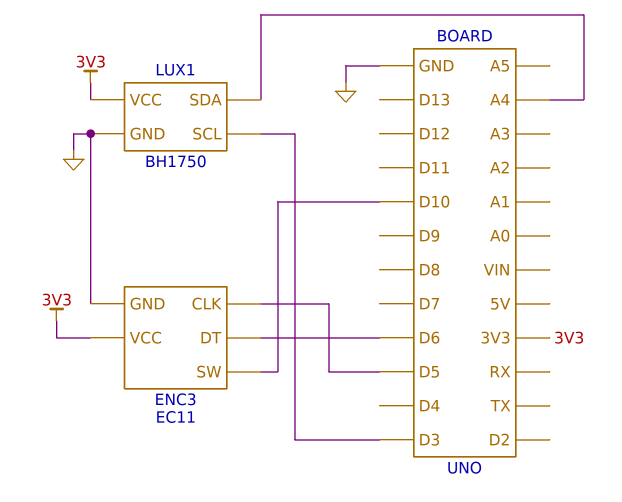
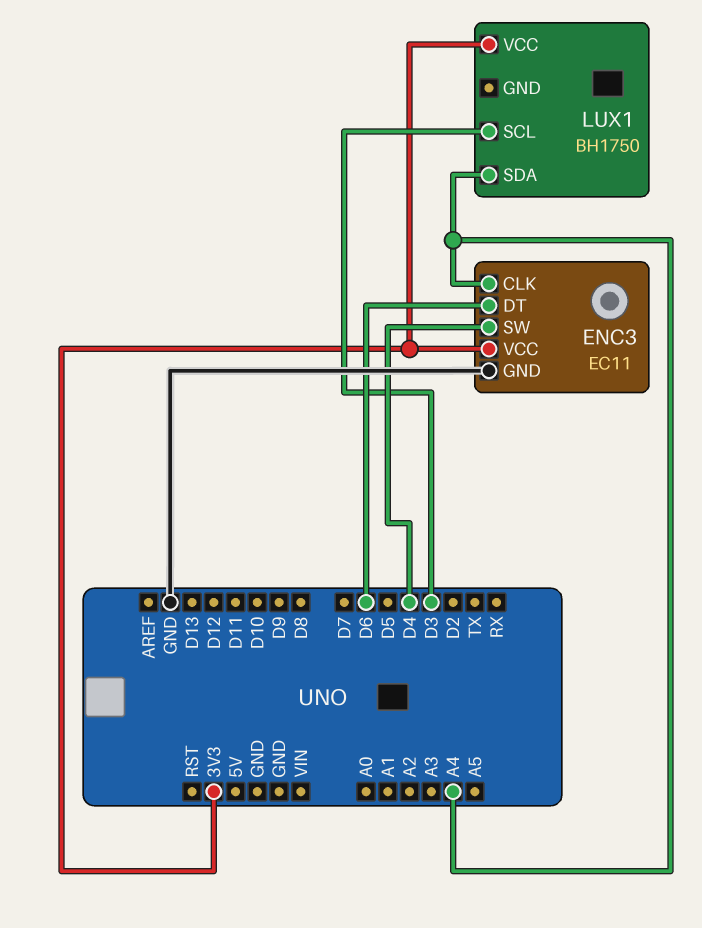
ENC3 pin CLK: D5 -> A4
ENC3 pin SW: D10 -> D4
LUX1 pin GND: GND -> none

